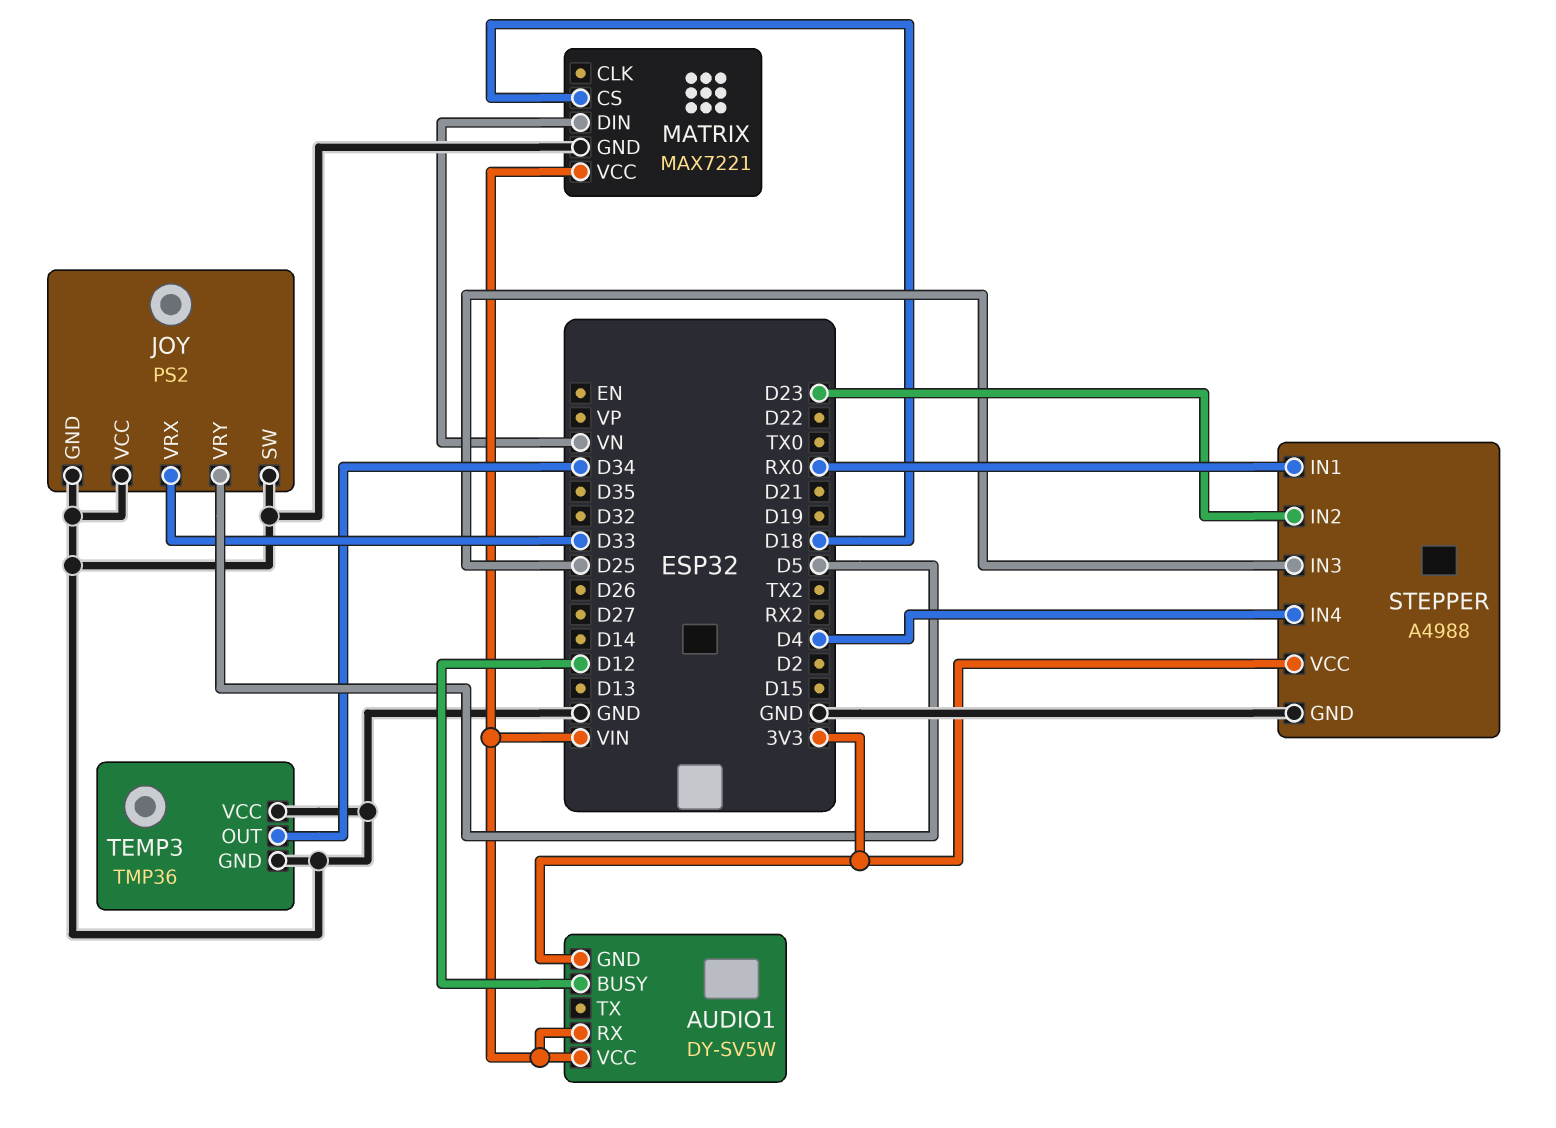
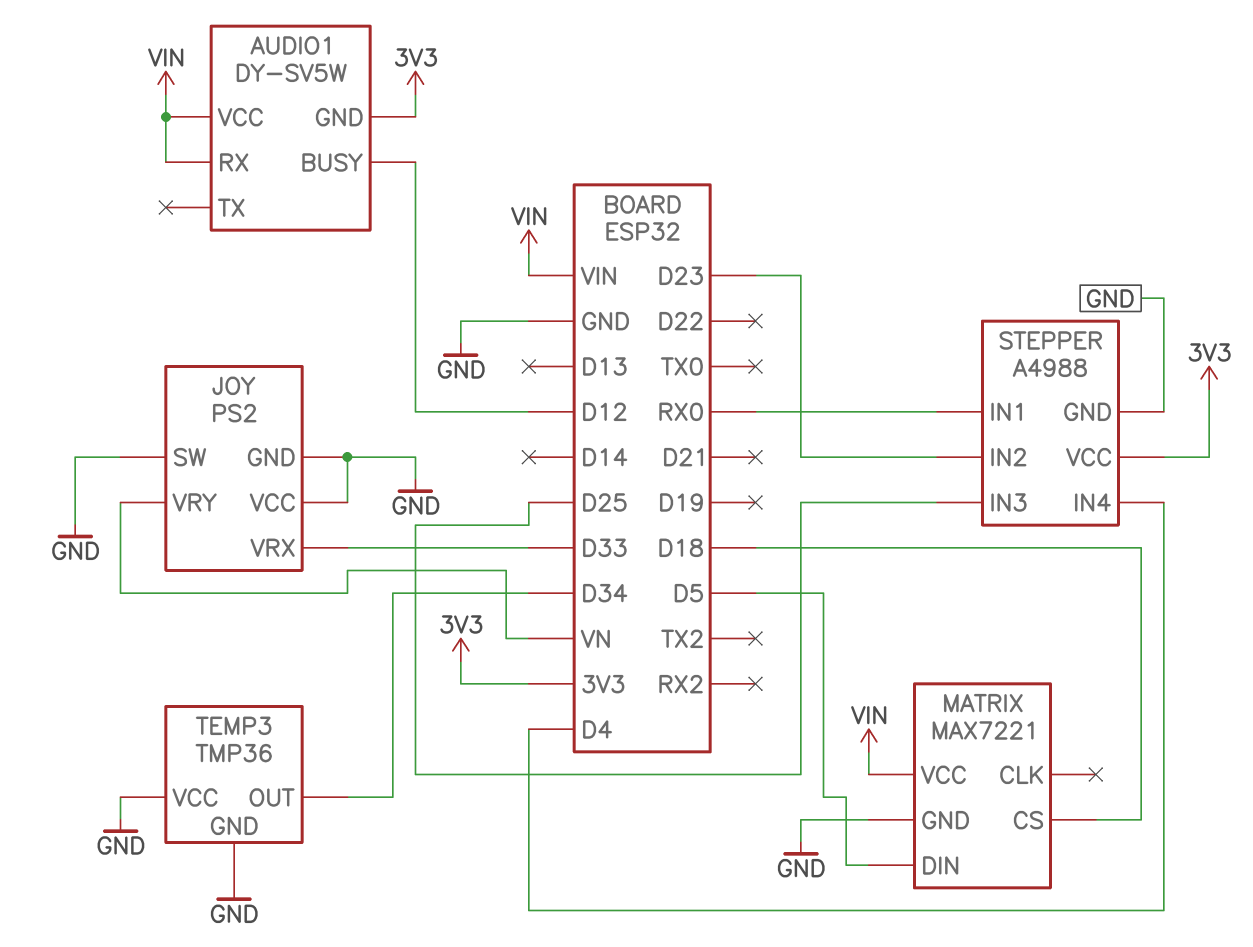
JOY pin VRY: D5 -> VN
MATRIX pin DIN: VN -> D5

